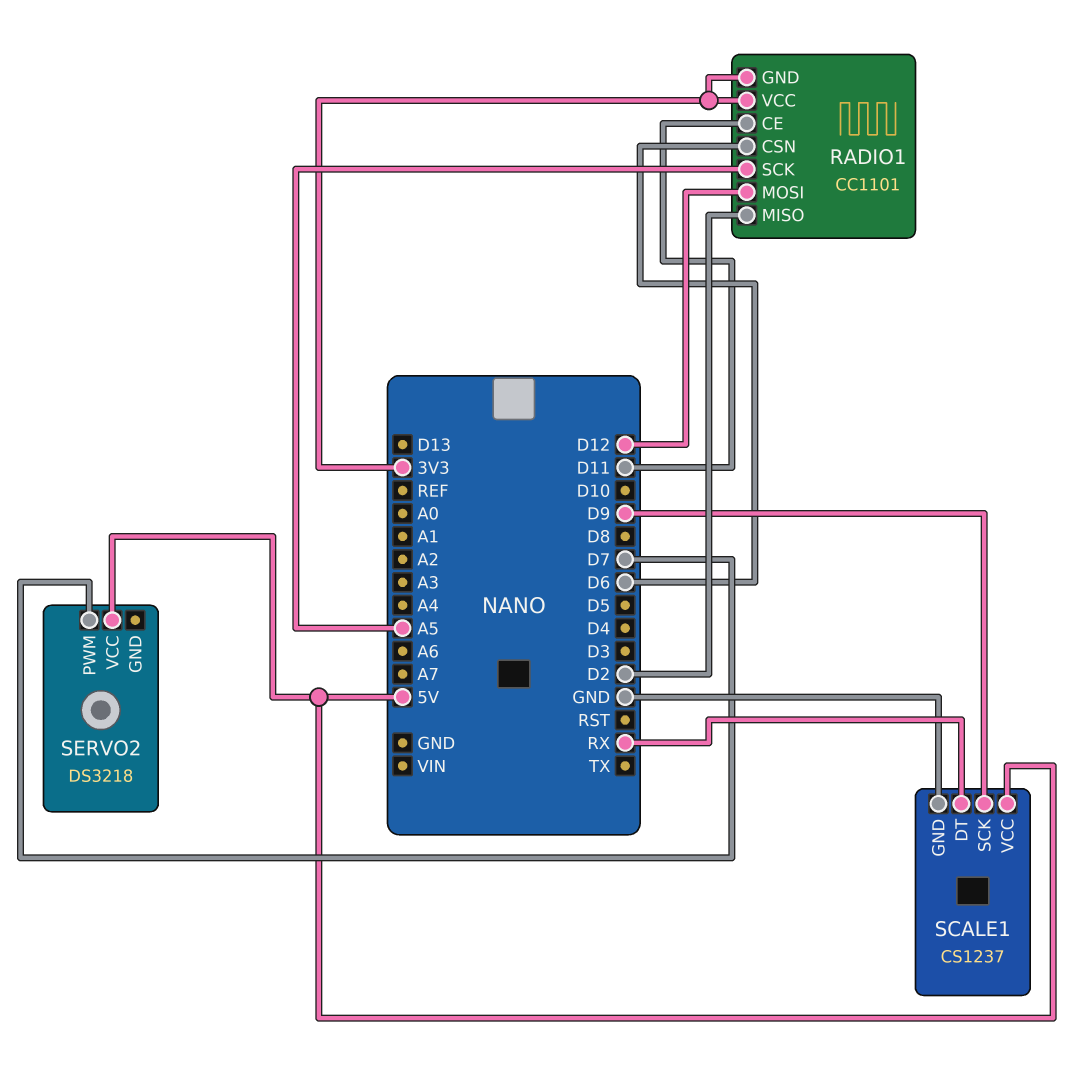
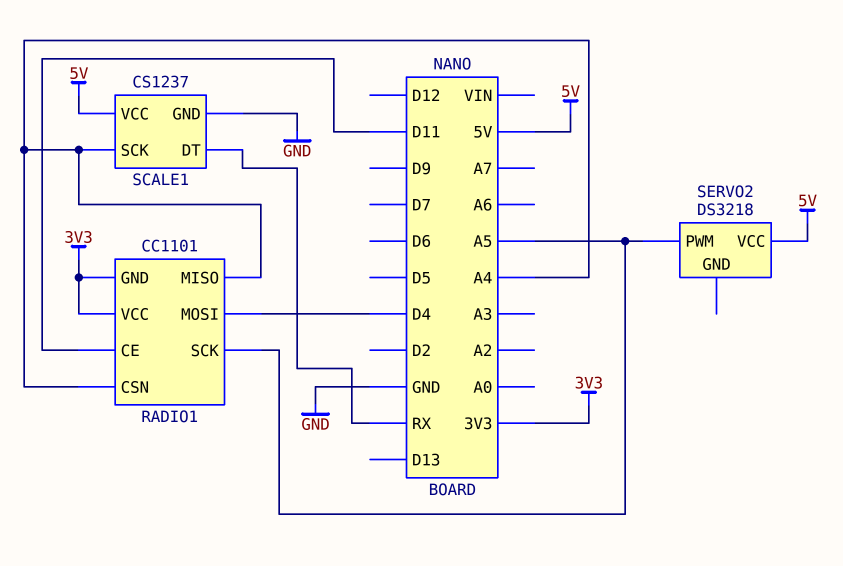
RADIO1 pin CSN: D6 -> A4
RADIO1 pin MISO: D2 -> A4
RADIO1 pin MOSI: D12 -> D4
SCALE1 pin SCK: D9 -> A4
SERVO2 pin PWM: D7 -> A5

